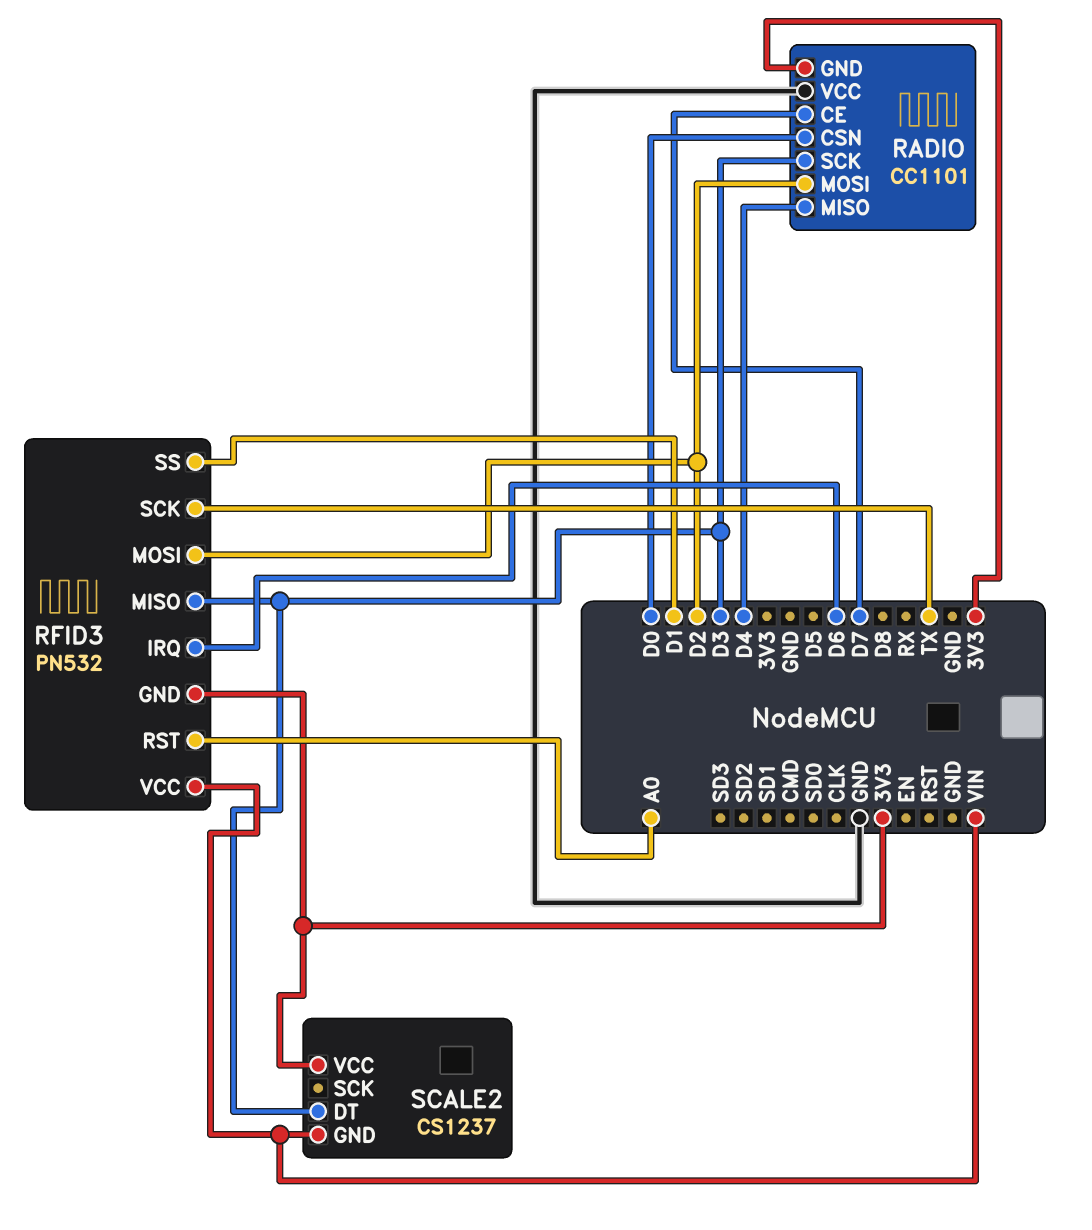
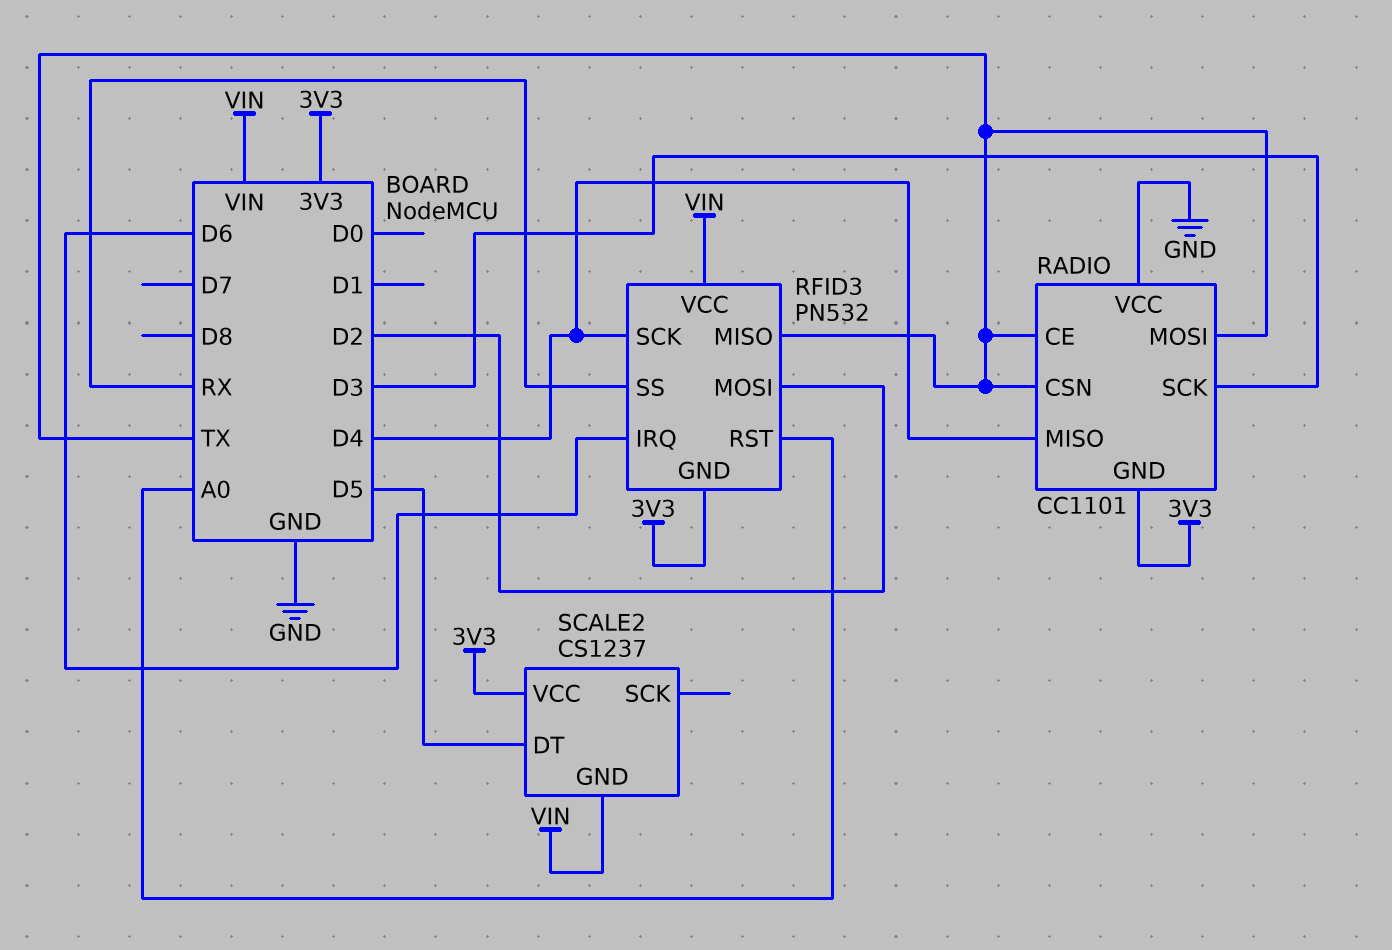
RADIO pin CE: D7 -> TX
RADIO pin CSN: D0 -> TX
RADIO pin MOSI: D2 -> TX
RFID3 pin MISO: D3 -> TX
RFID3 pin SCK: TX -> D4
RFID3 pin SS: D1 -> RX
SCALE2 pin DT: D3 -> D5

